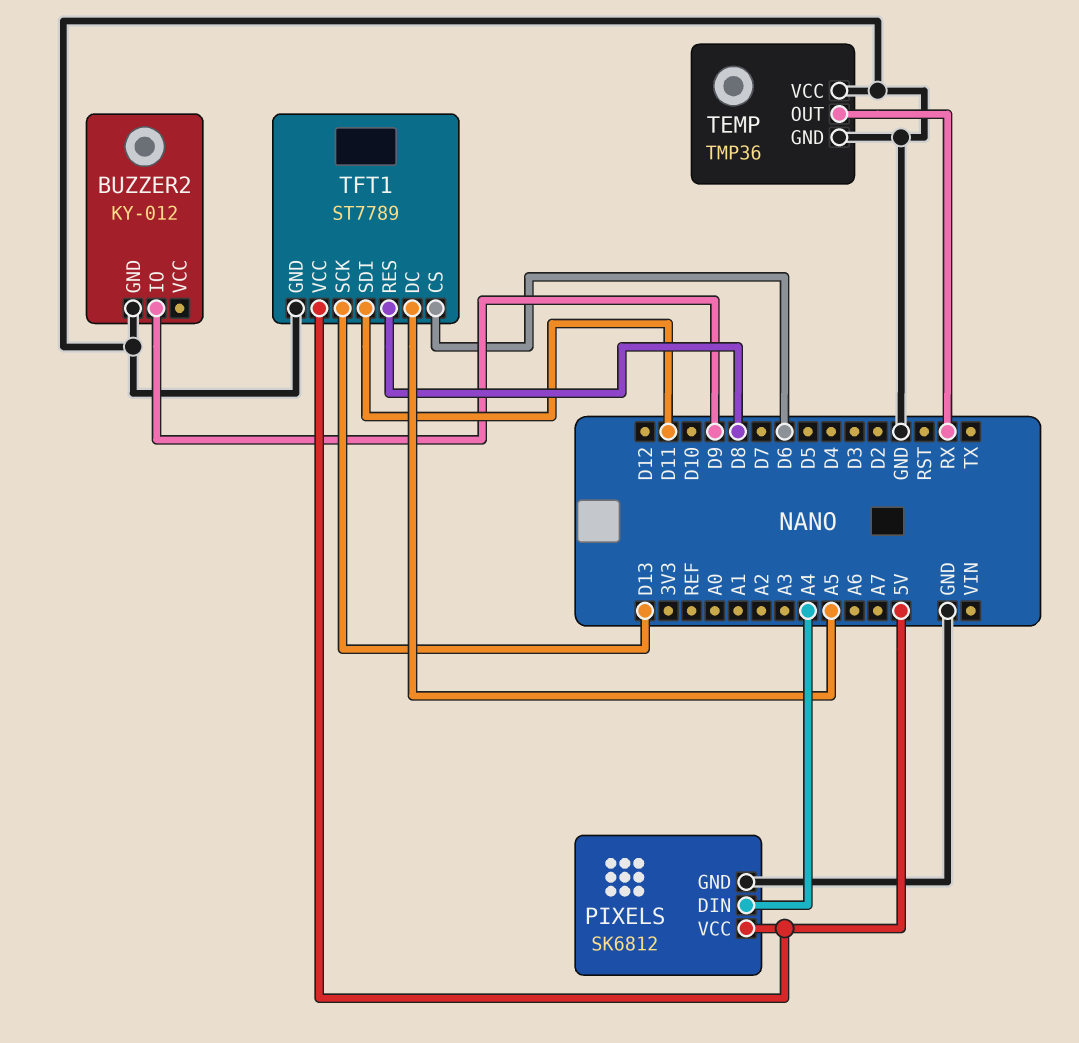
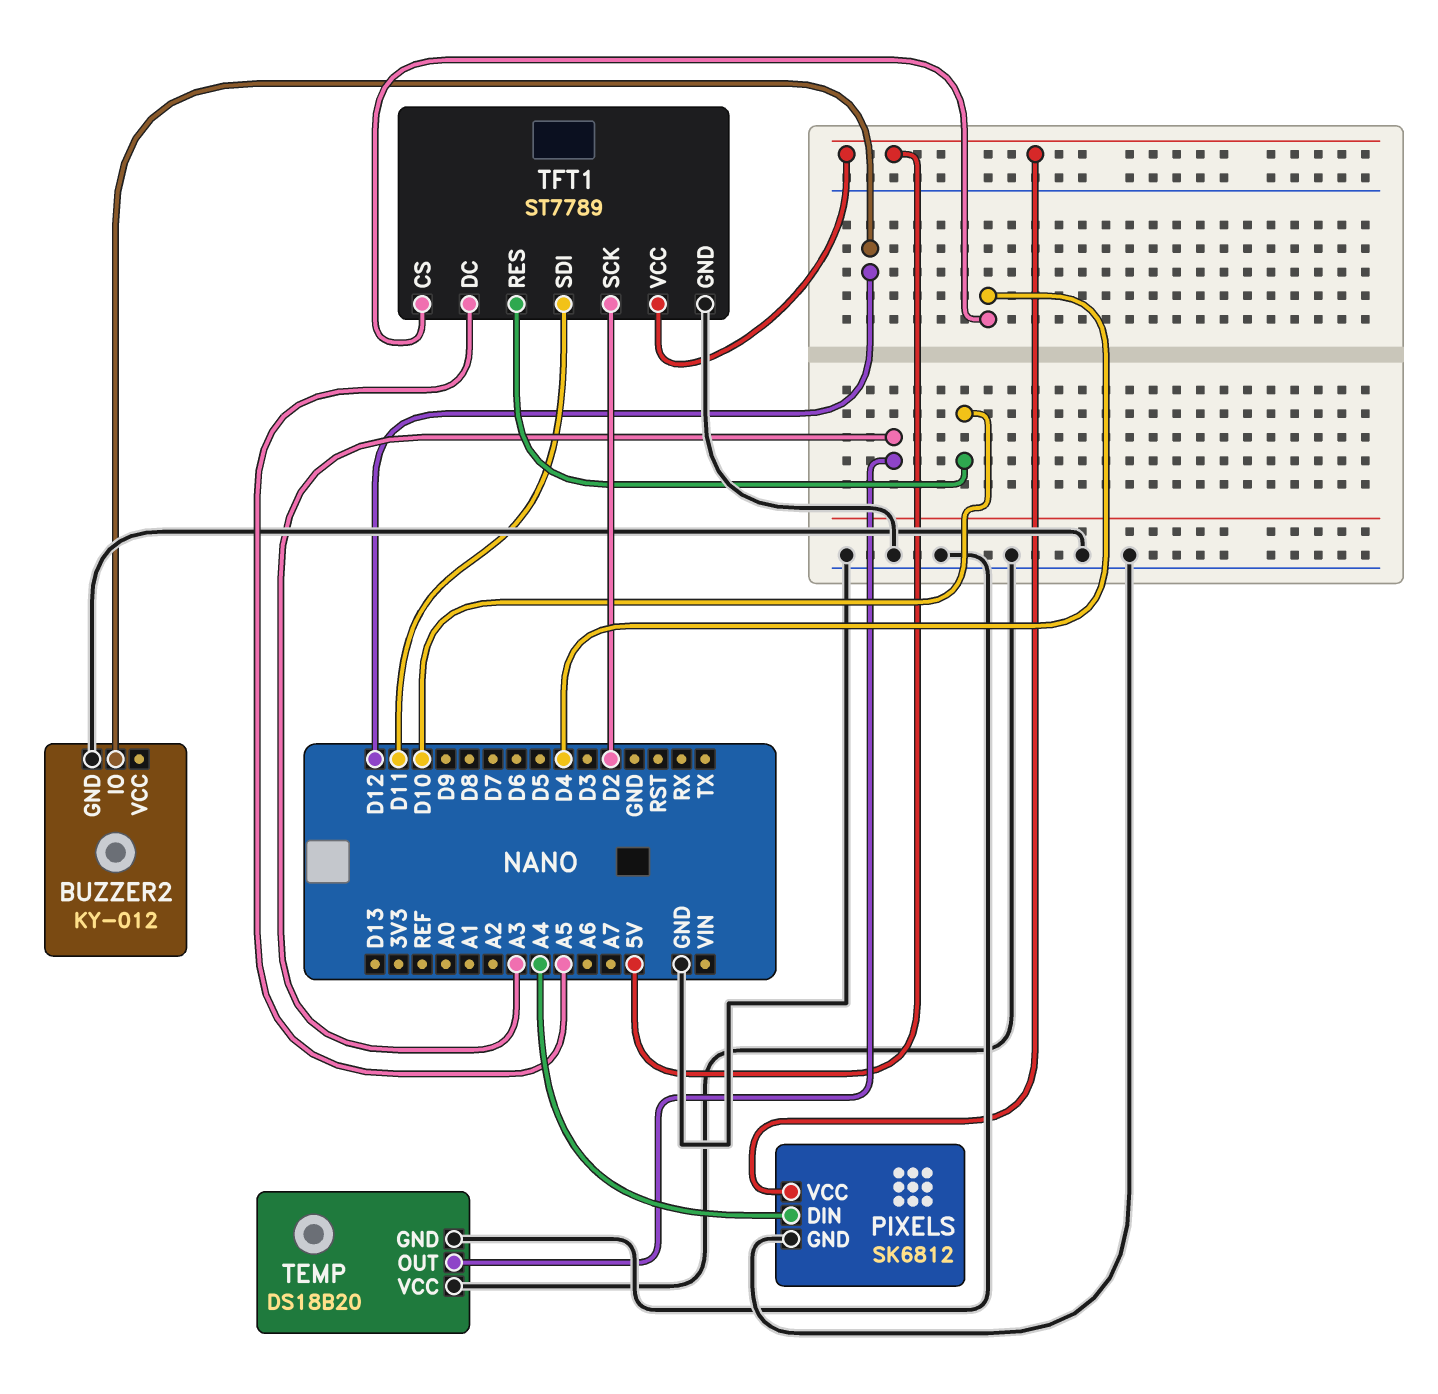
BUZZER2 pin IO: D9 -> D12
TEMP: TMP36 -> DS18B20
TEMP pin OUT: RX -> A3
TFT1 pin CS: D6 -> D4
TFT1 pin RES: D8 -> D10
TFT1 pin SCK: D13 -> D2

